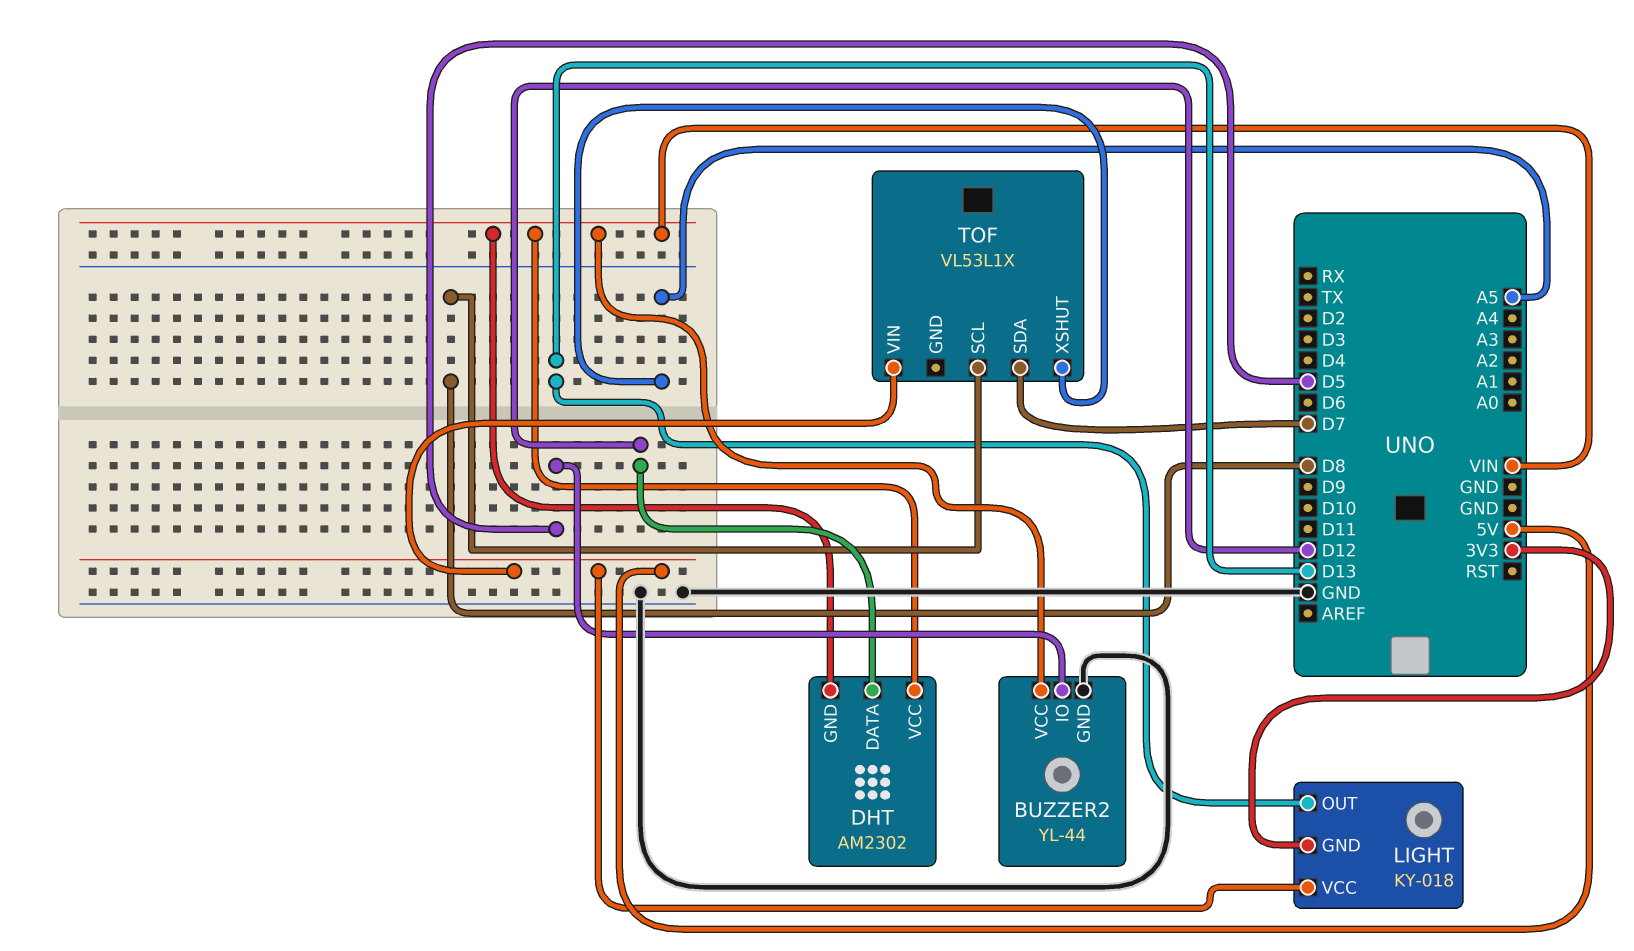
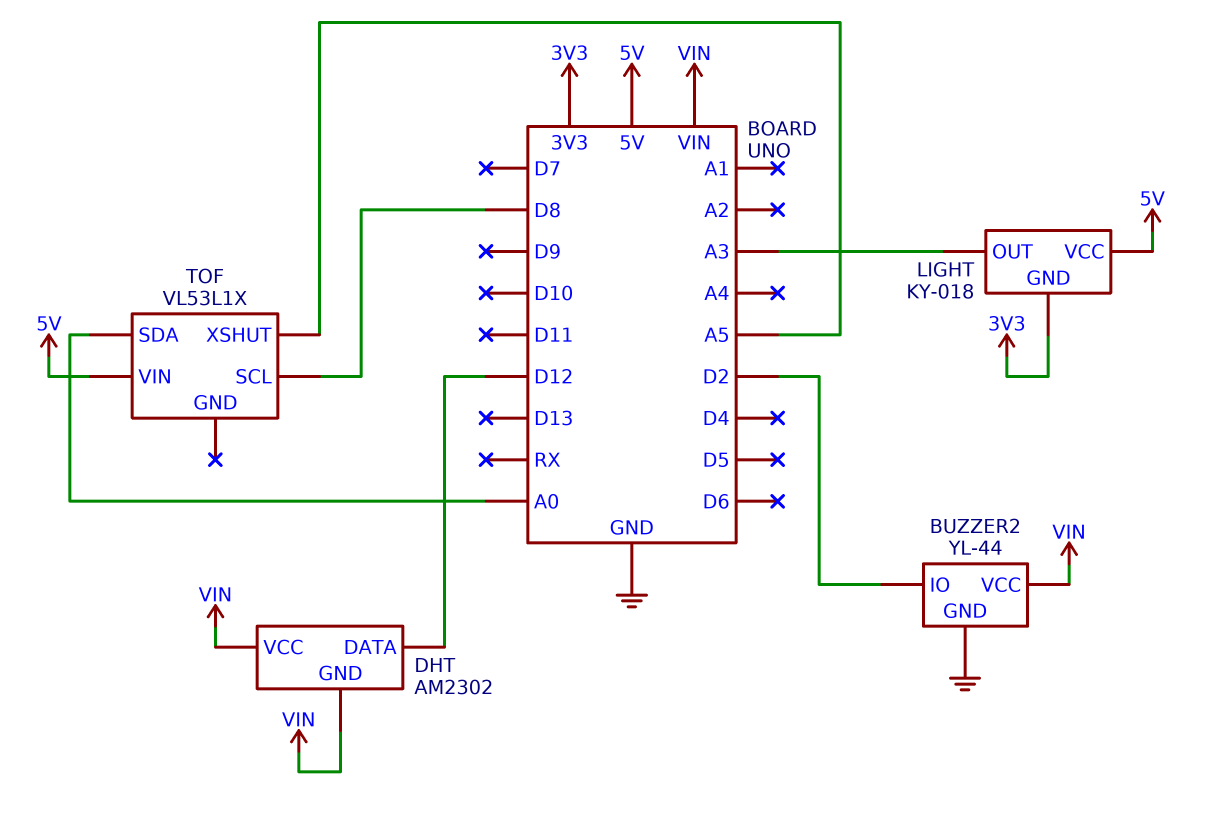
BUZZER2 pin IO: D5 -> D2
LIGHT pin OUT: D13 -> A3
TOF pin SDA: D7 -> A0

